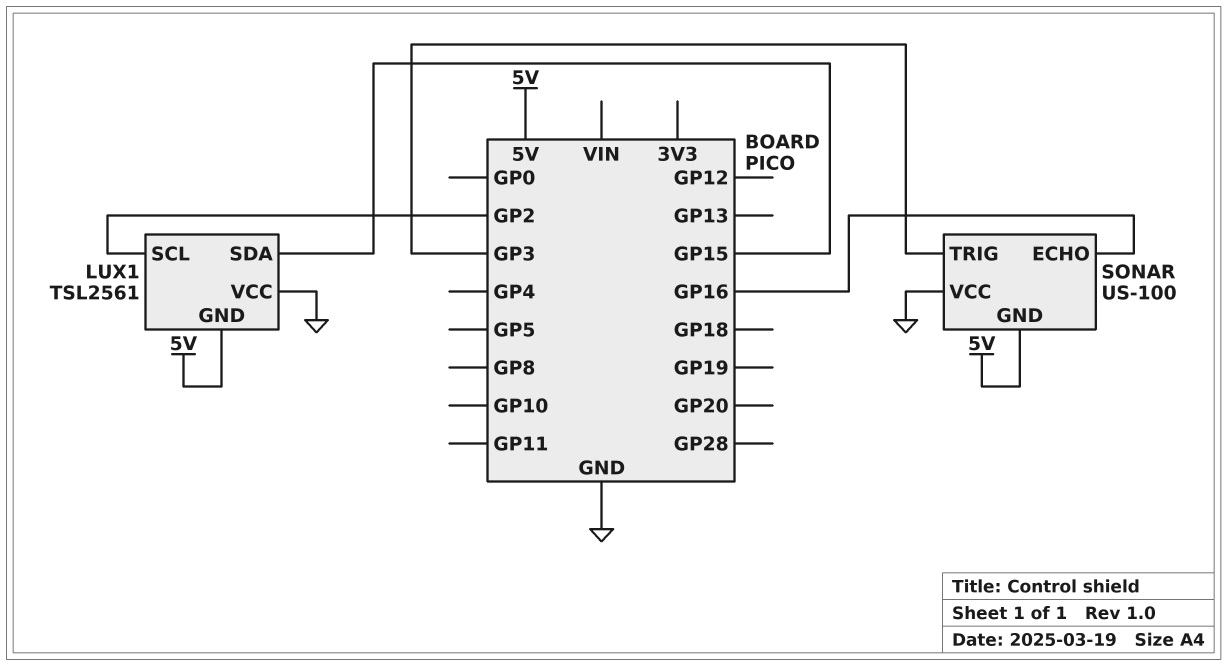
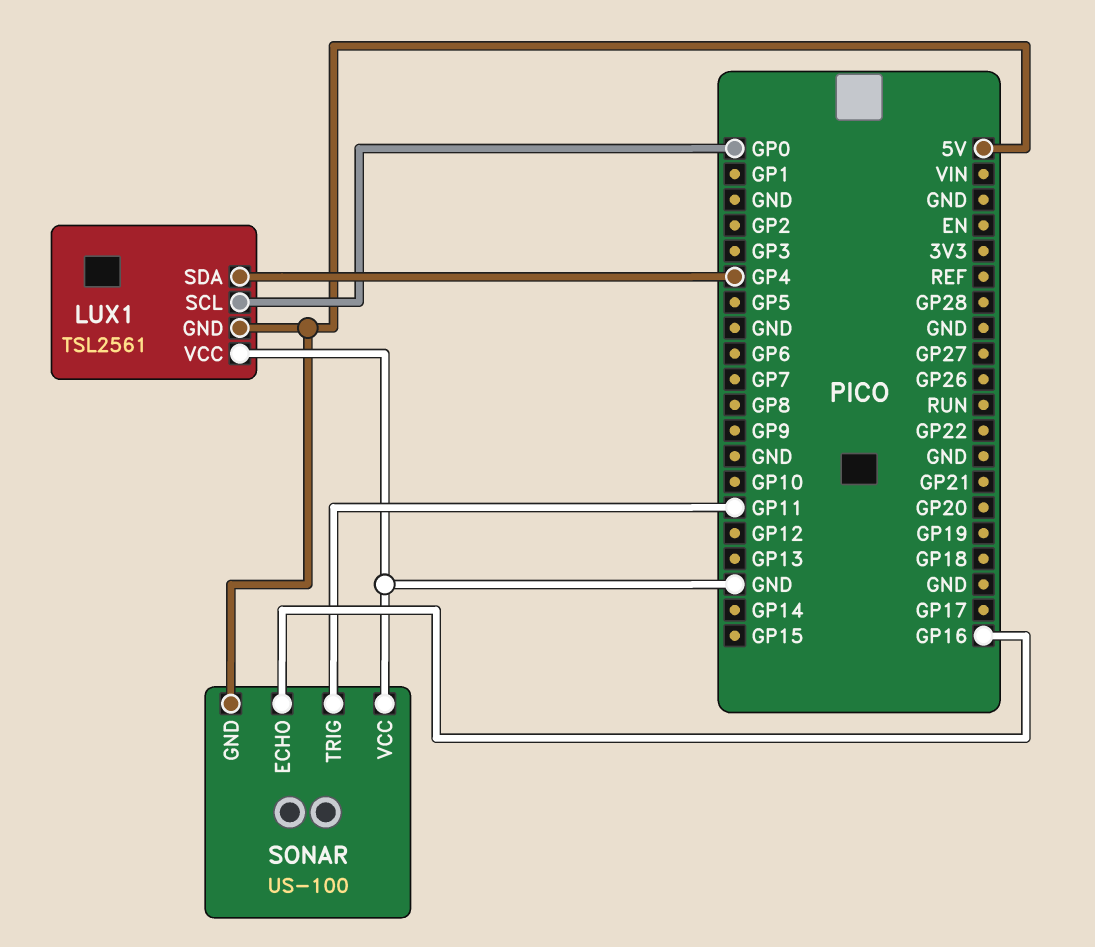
LUX1 pin SCL: GP2 -> GP0
LUX1 pin SDA: GP15 -> GP4
SONAR pin TRIG: GP3 -> GP11

